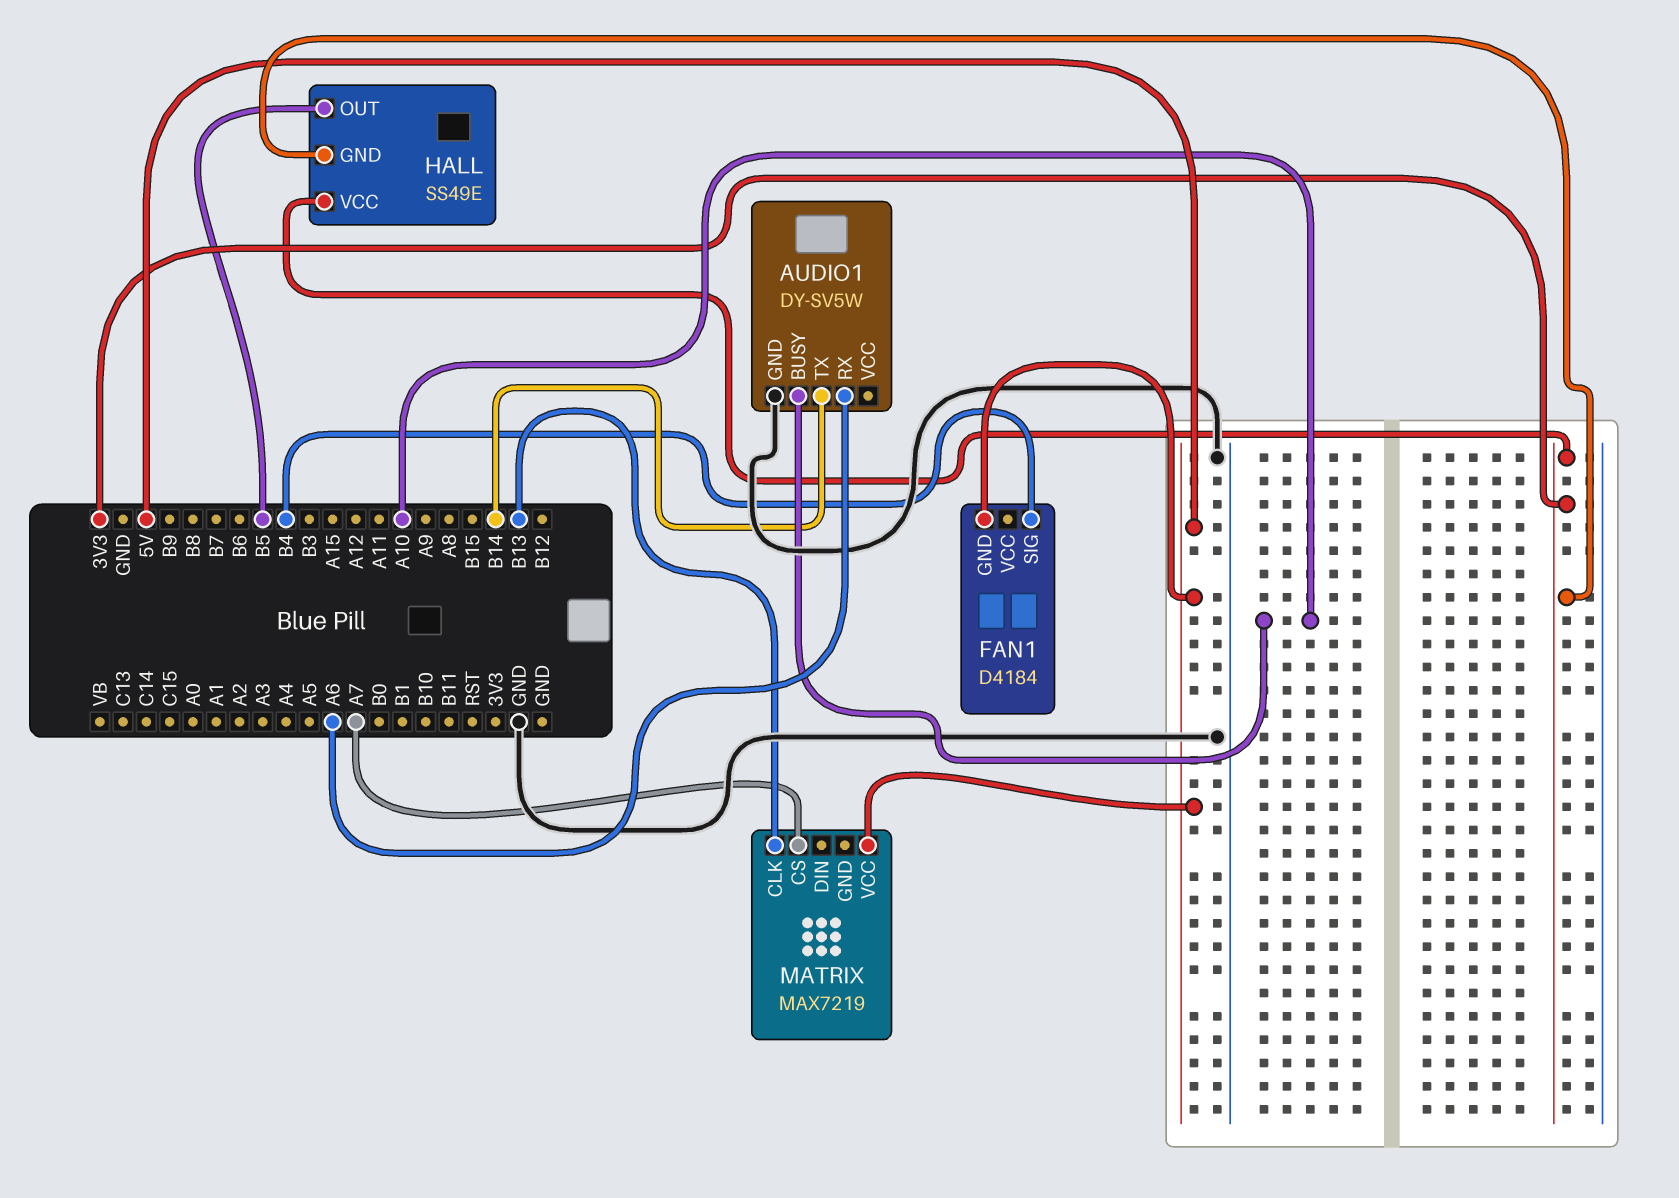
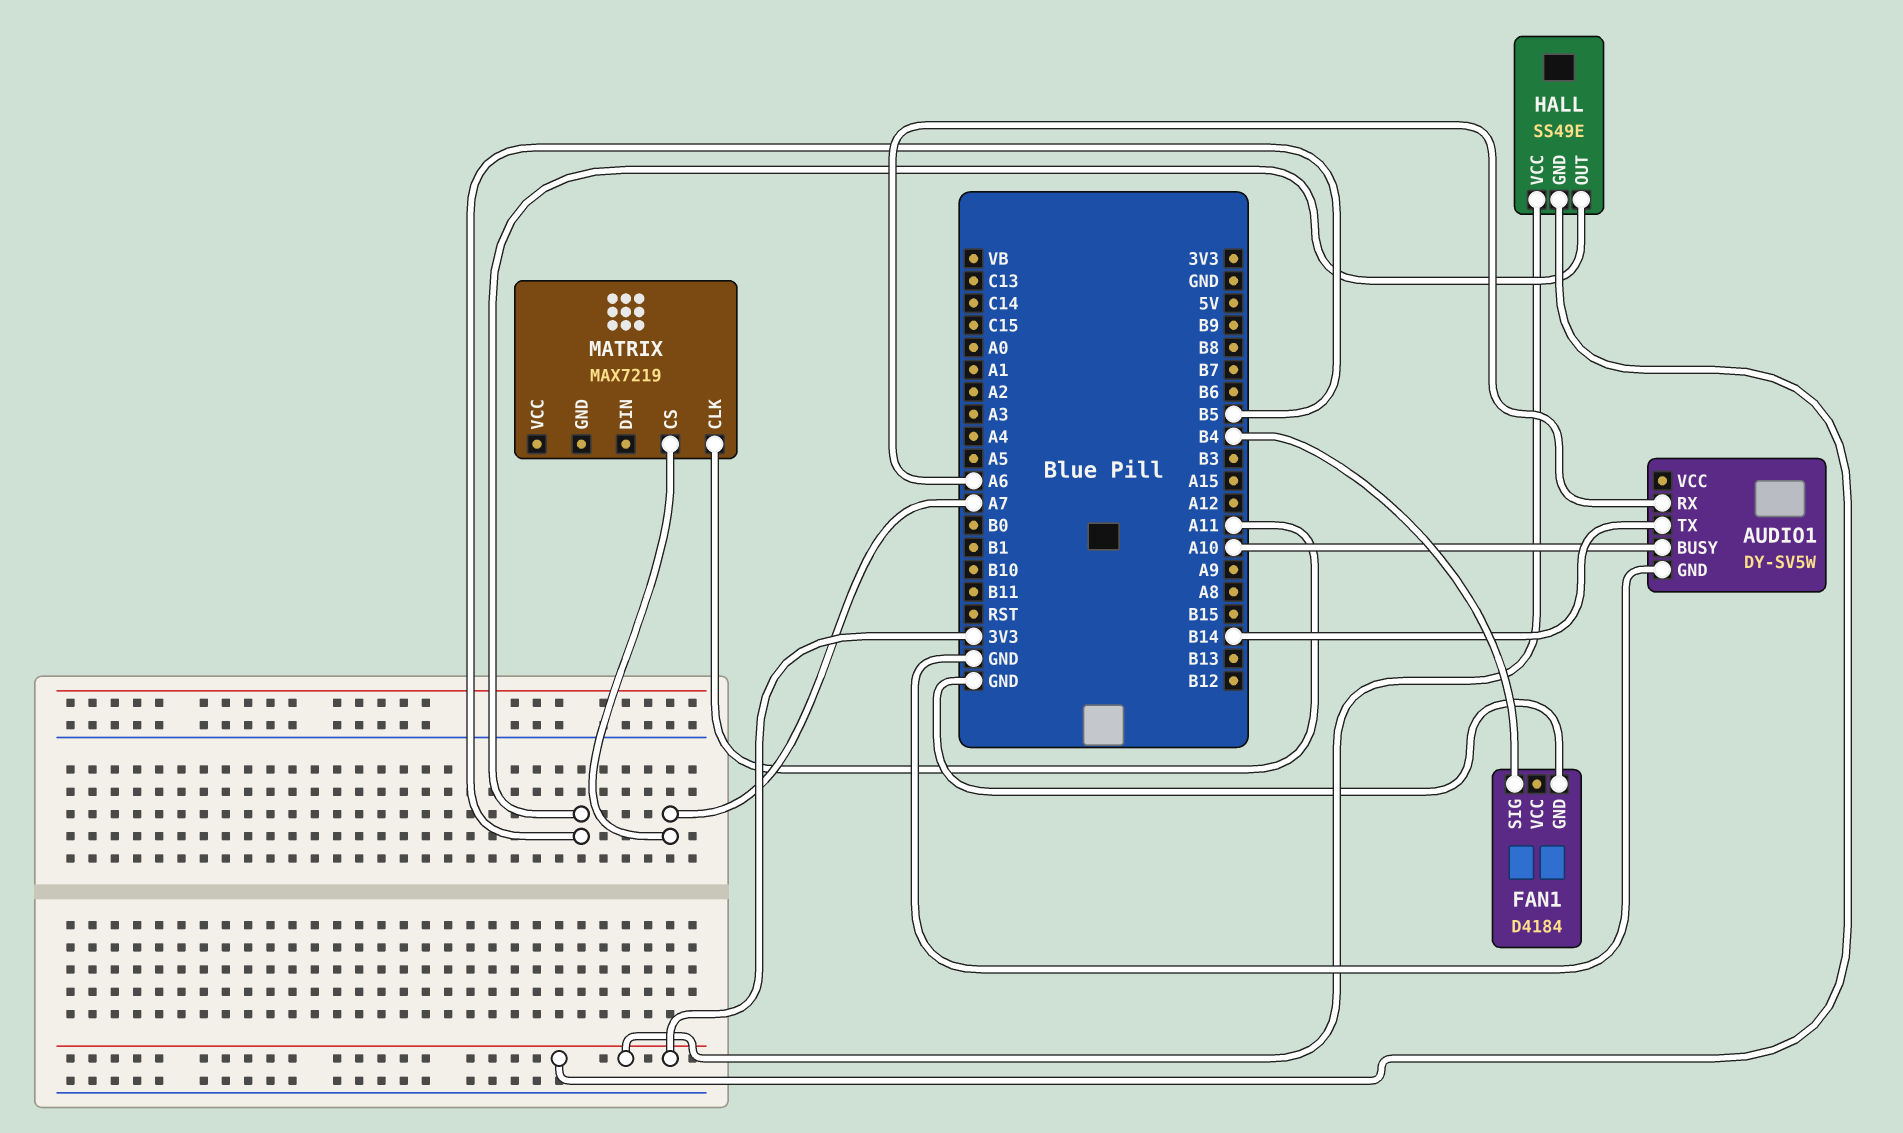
FAN1 pin GND: 5V -> GND
MATRIX pin CLK: B13 -> A11
MATRIX pin VCC: 5V -> none

